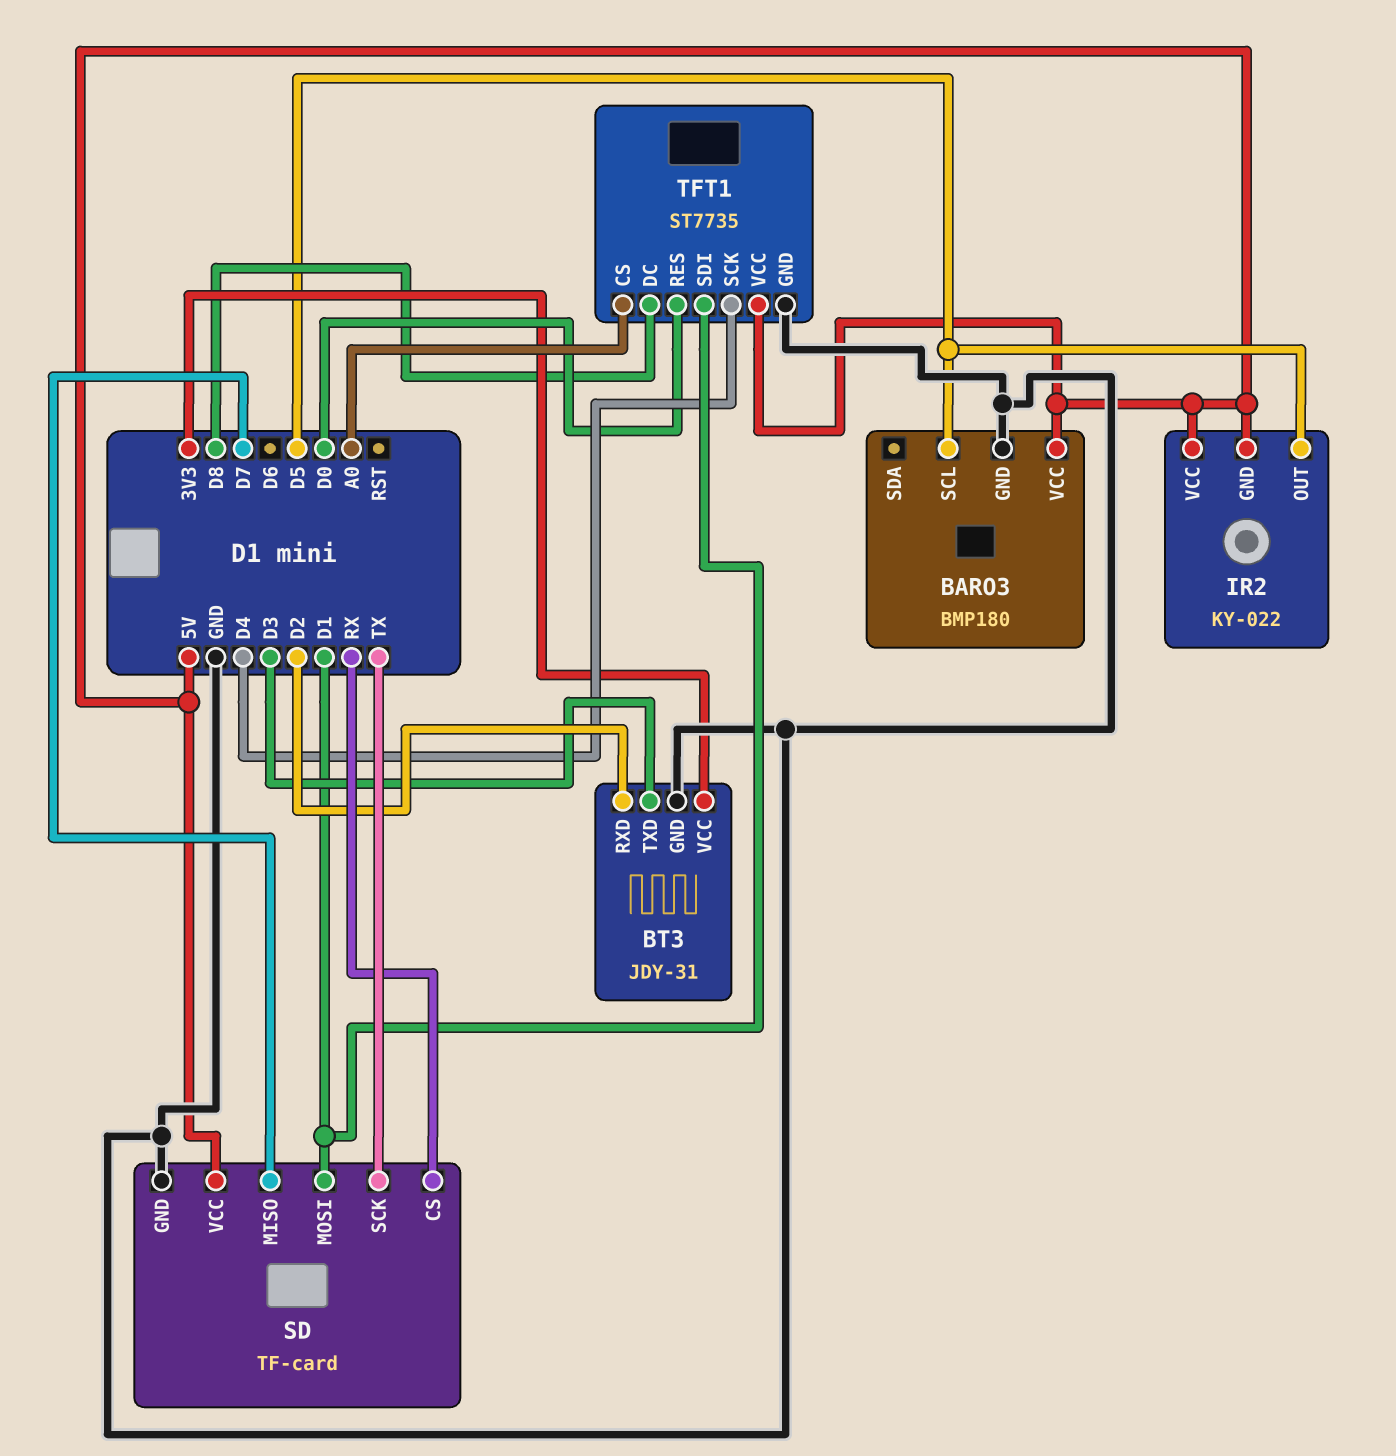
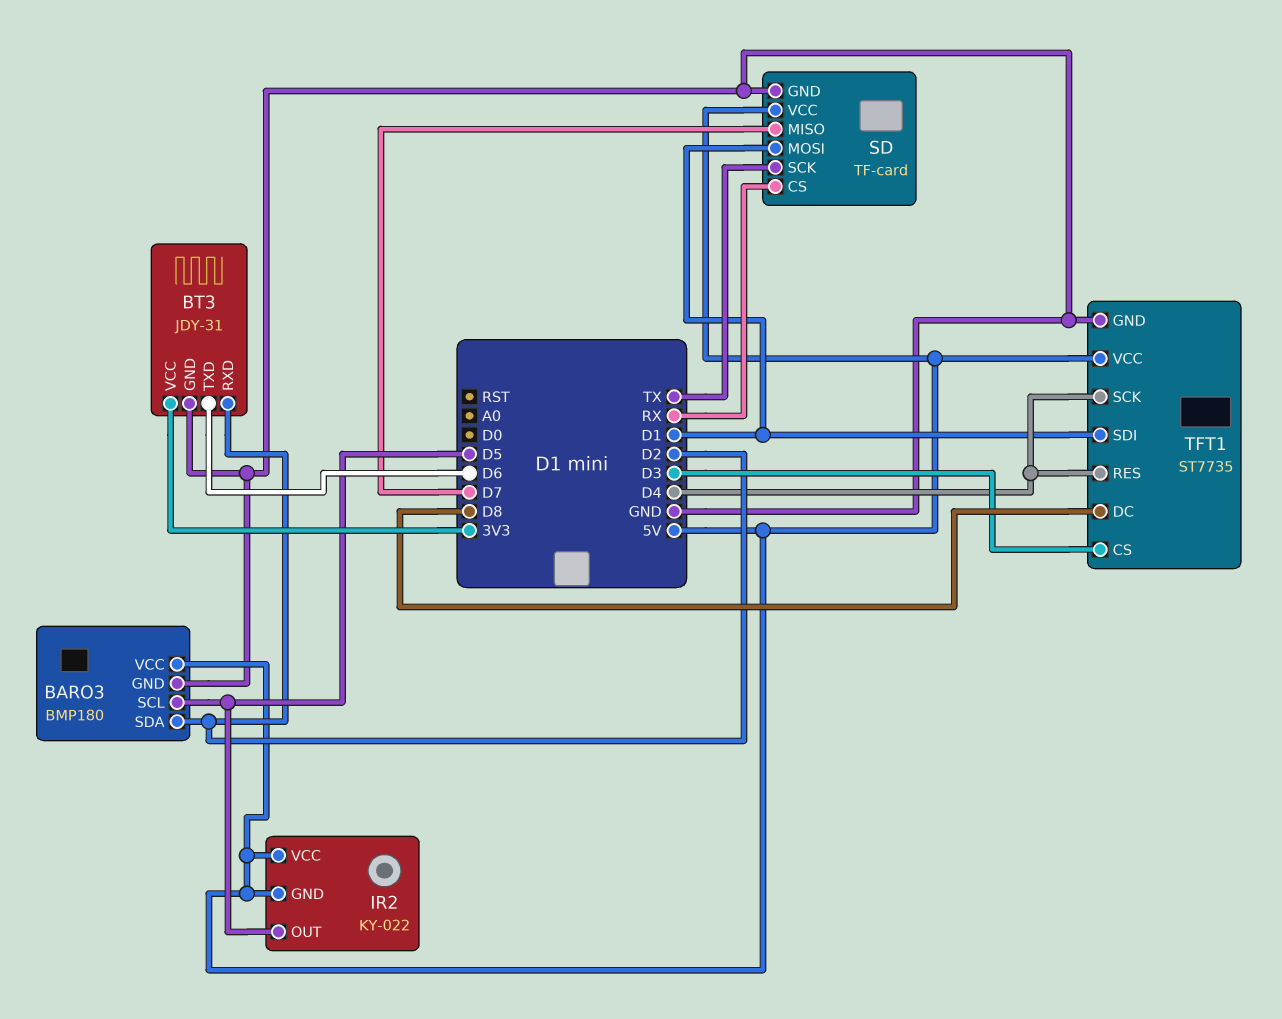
BARO3 pin SDA: none -> D2
BT3 pin TXD: D3 -> D6
TFT1 pin CS: A0 -> D3
TFT1 pin RES: D0 -> D4

